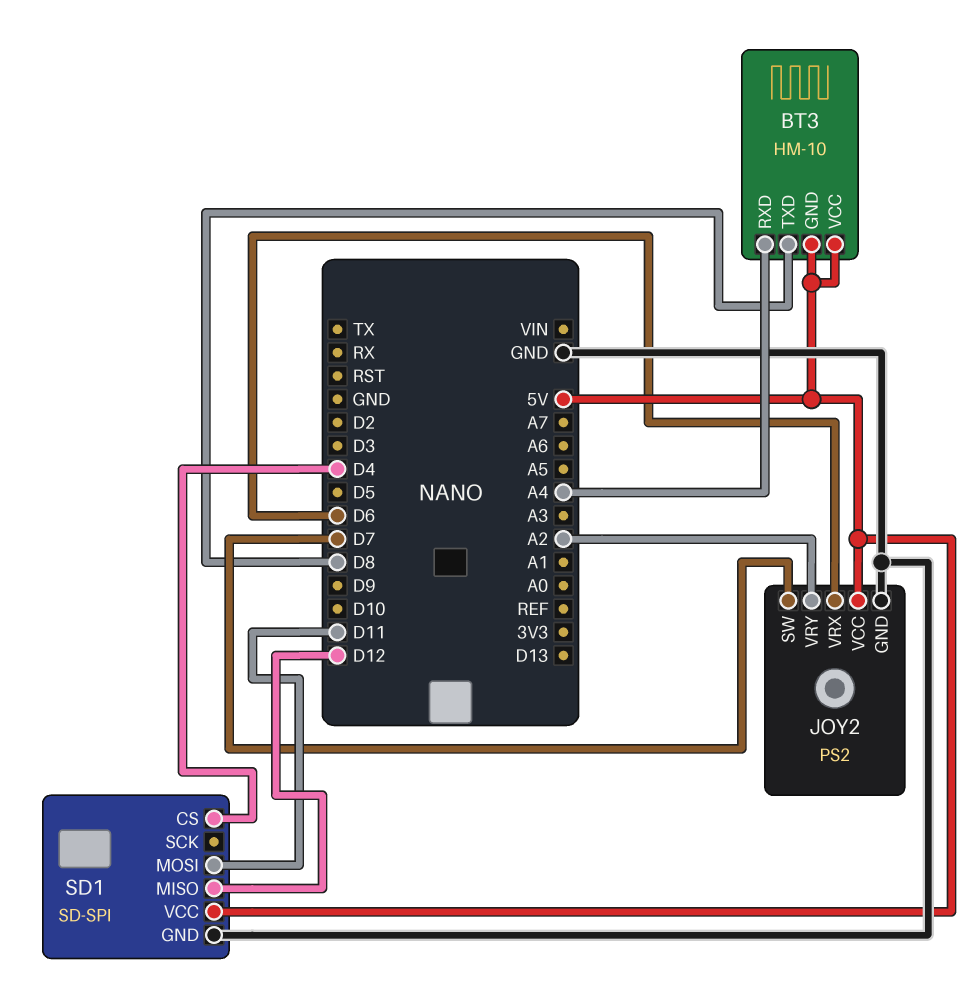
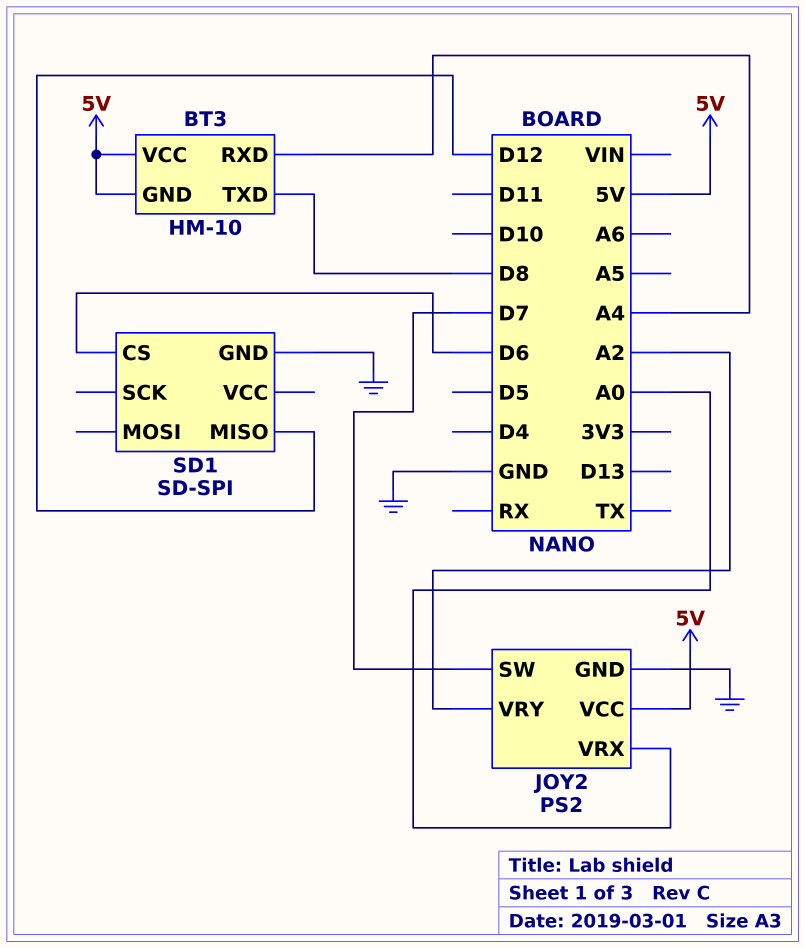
JOY2 pin VRX: D6 -> A0
SD1 pin CS: D4 -> D6
SD1 pin MOSI: D11 -> none
SD1 pin VCC: 5V -> none

